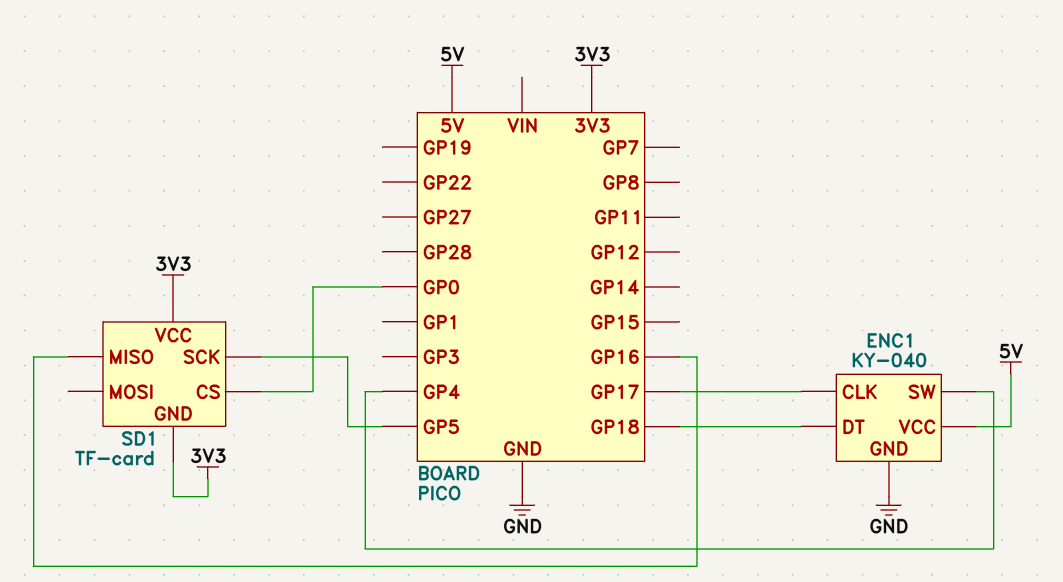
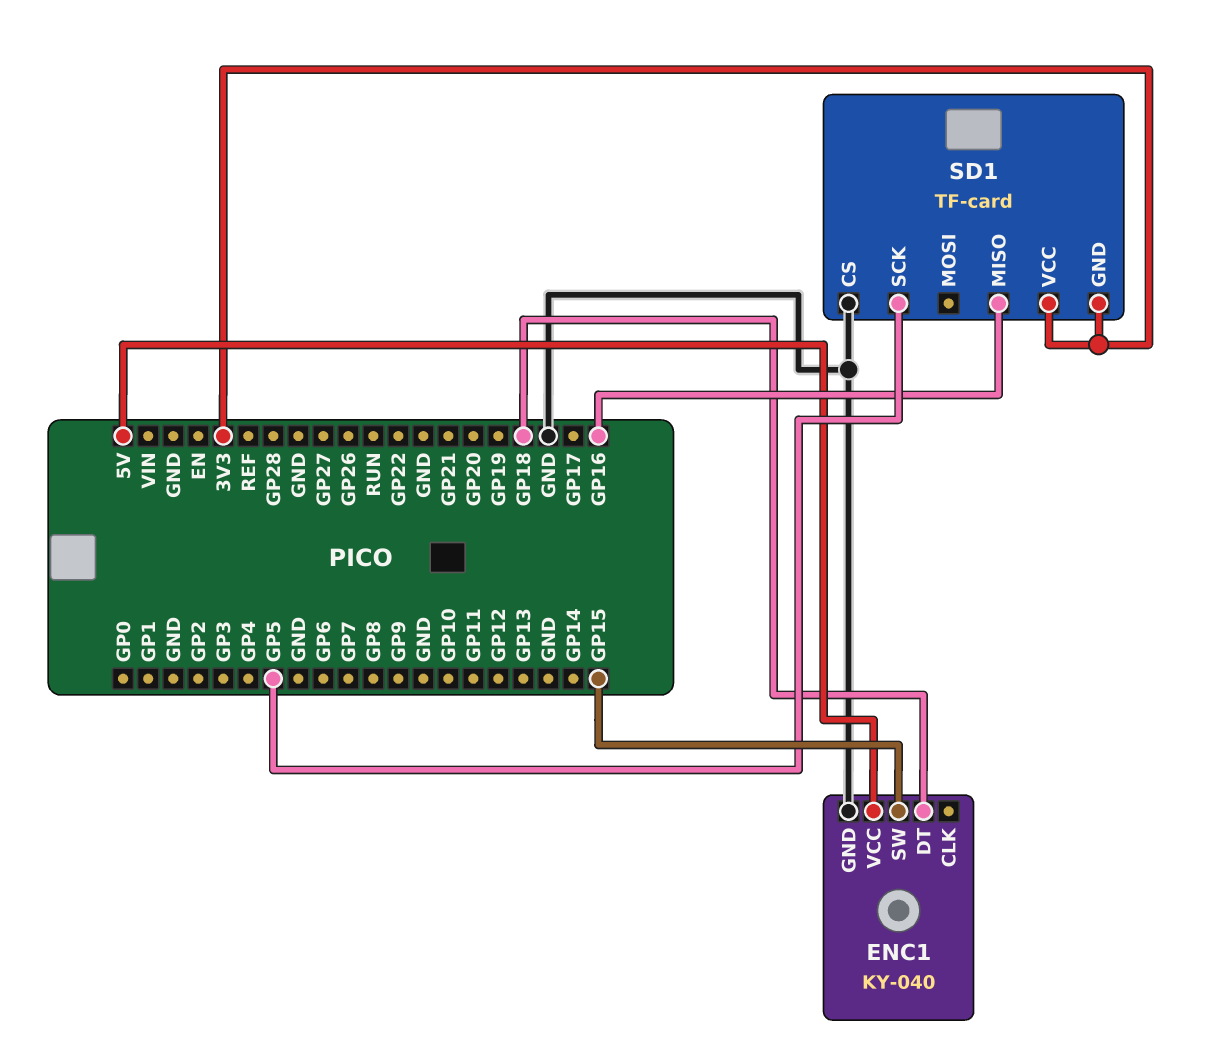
ENC1 pin CLK: GP17 -> none
ENC1 pin SW: GP4 -> GP15
SD1 pin CS: GP0 -> GND

